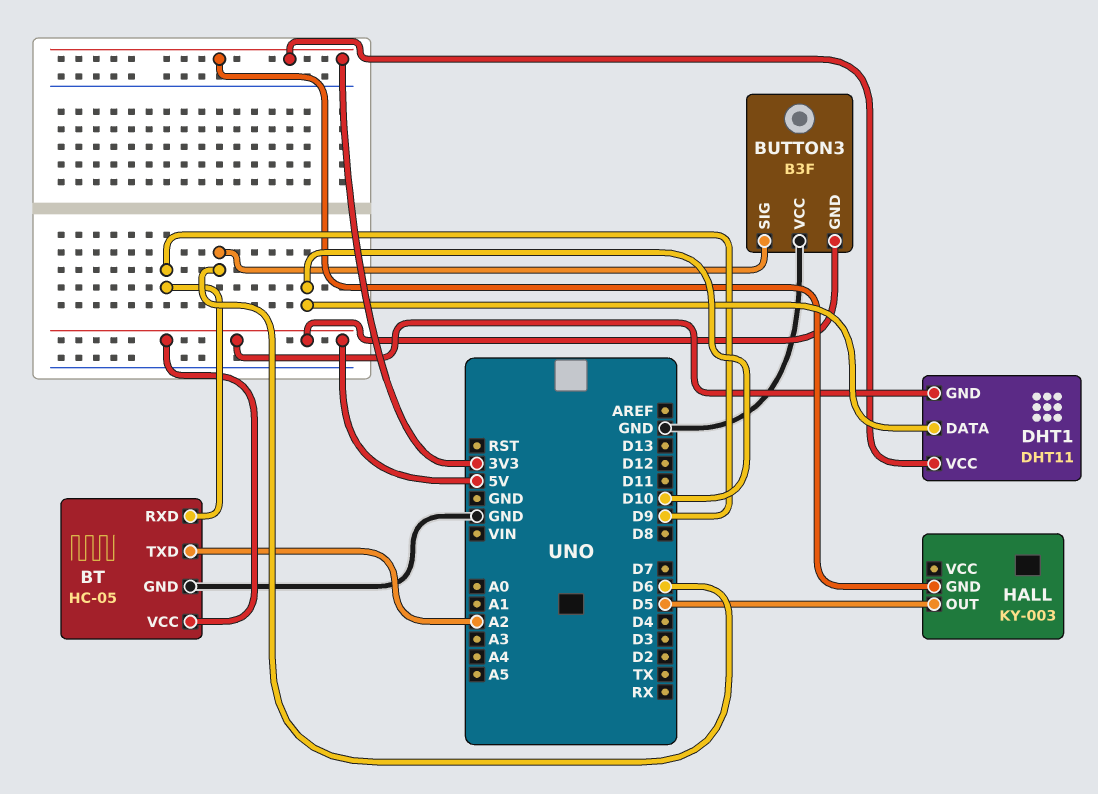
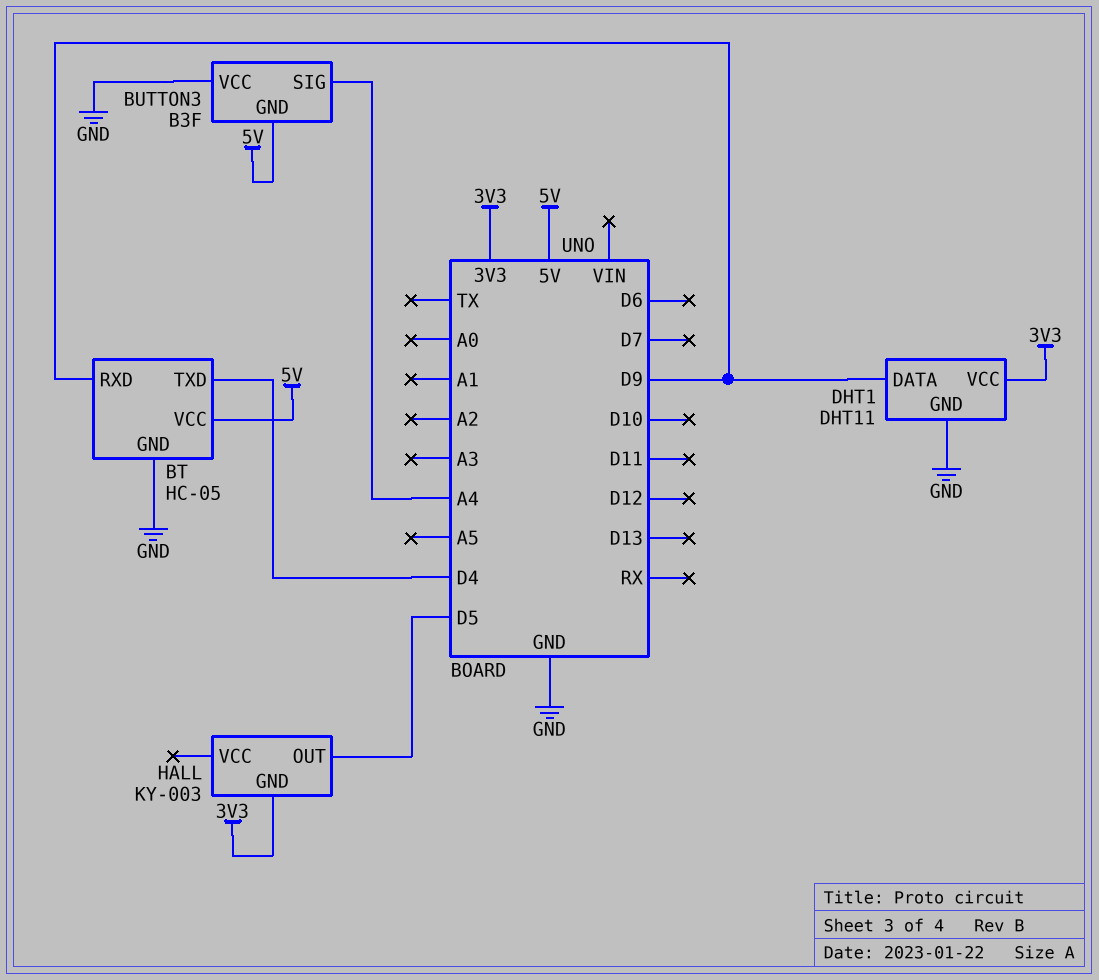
BT pin TXD: A2 -> D4
BUTTON3 pin SIG: D6 -> A4
DHT1 pin DATA: D10 -> D9
DHT1 pin GND: 5V -> GND

